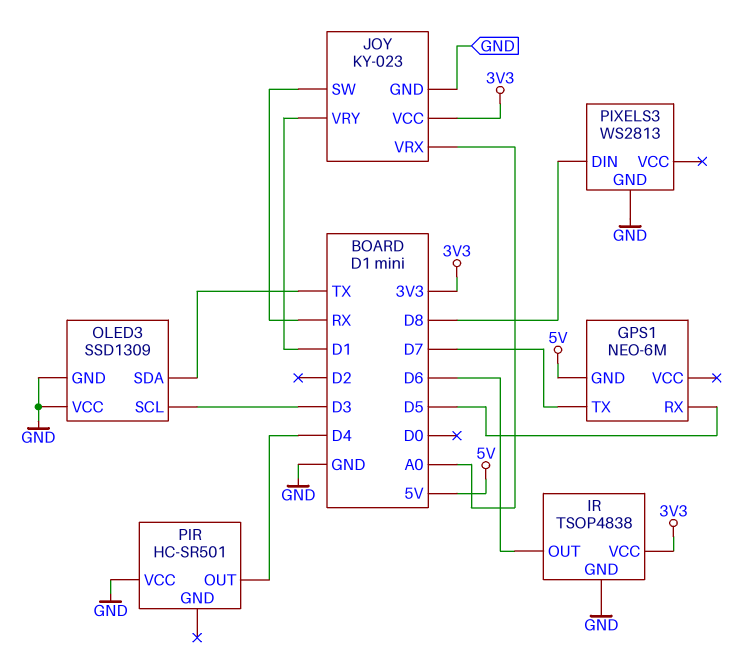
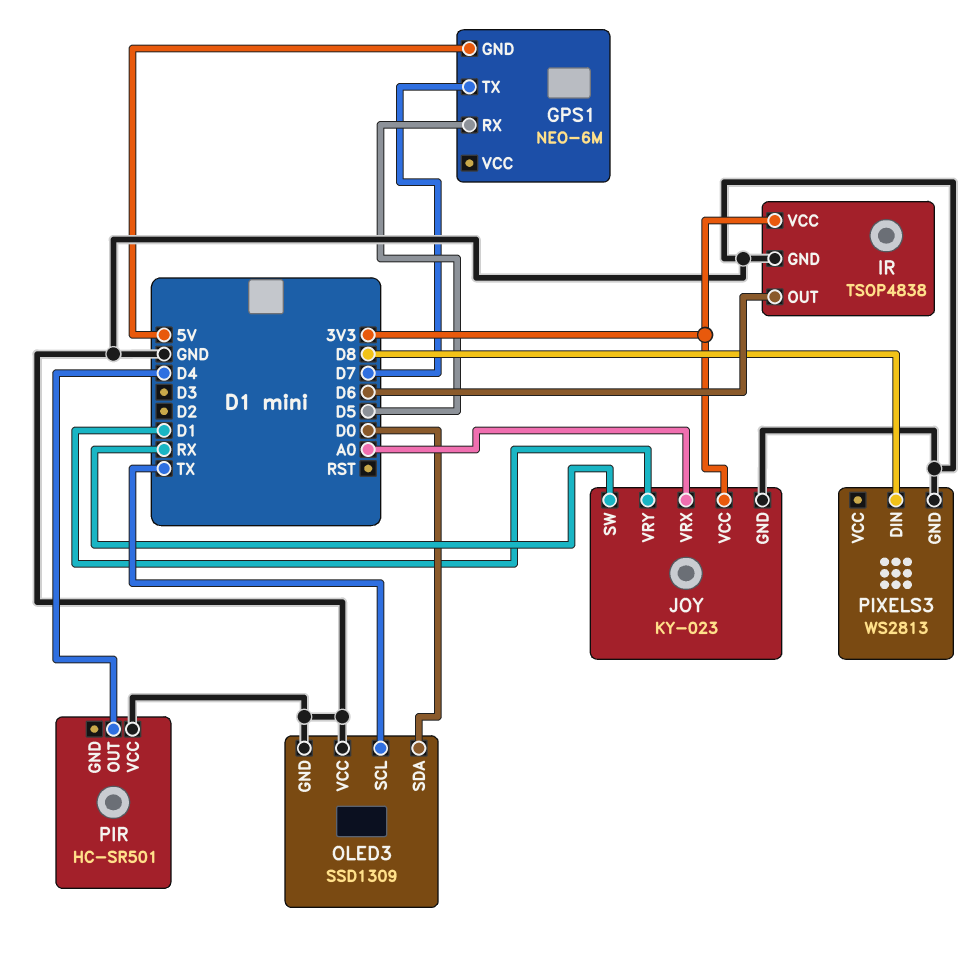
OLED3 pin SCL: D3 -> TX
OLED3 pin SDA: TX -> D0

